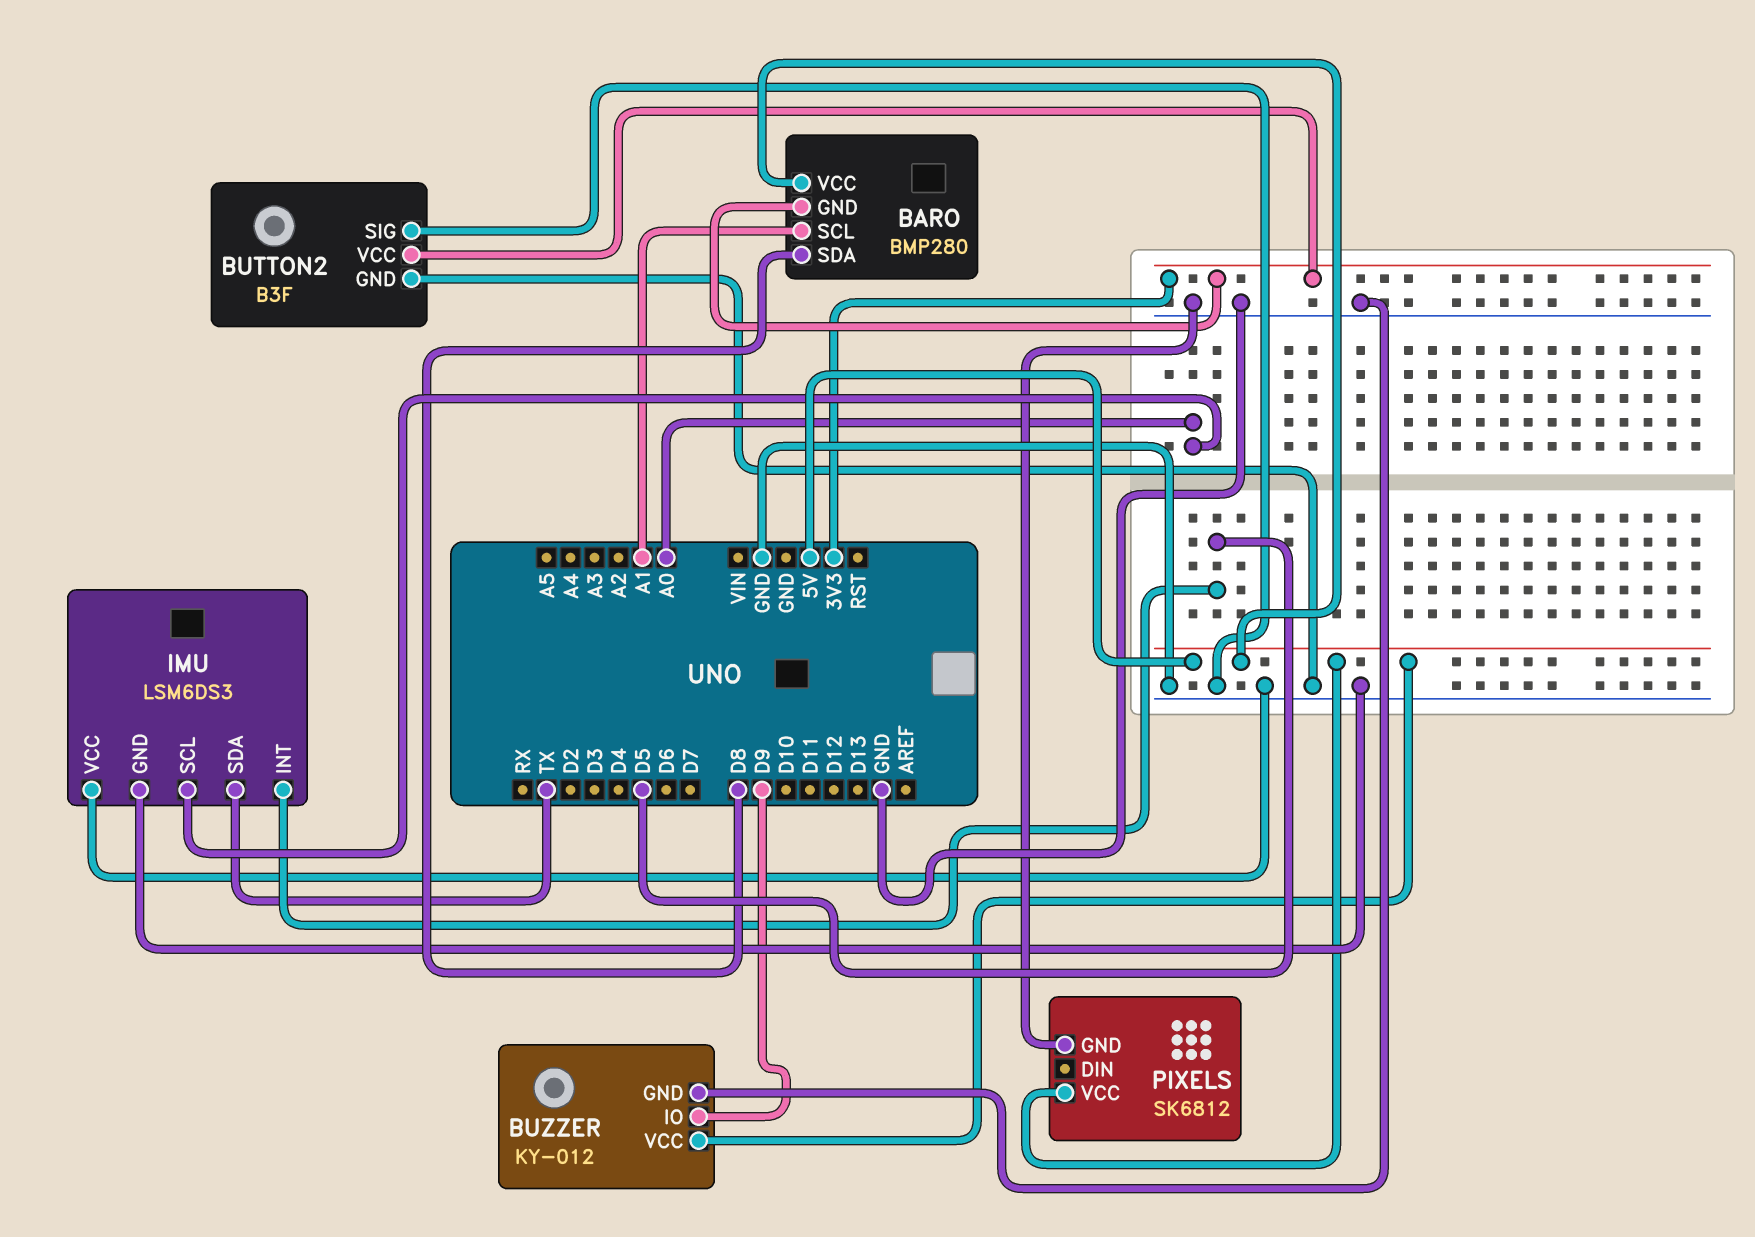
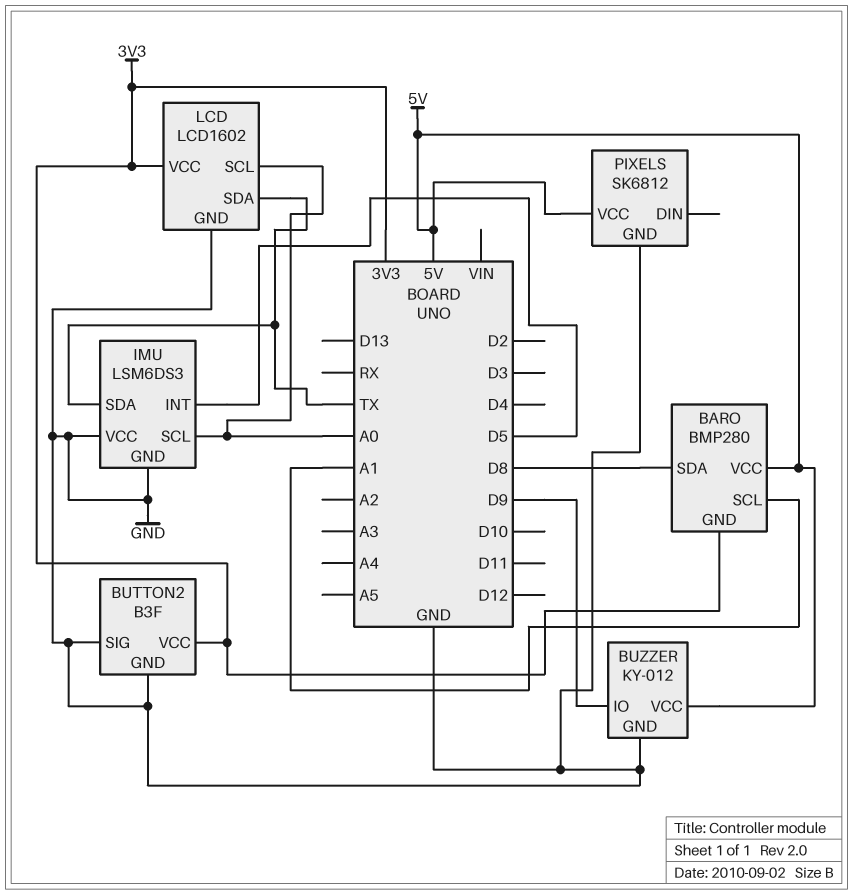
LCD: none -> LCD1602
LCD pin GND: none -> GND
LCD pin SCL: none -> A0
LCD pin SDA: none -> TX
LCD pin VCC: none -> 3V3

